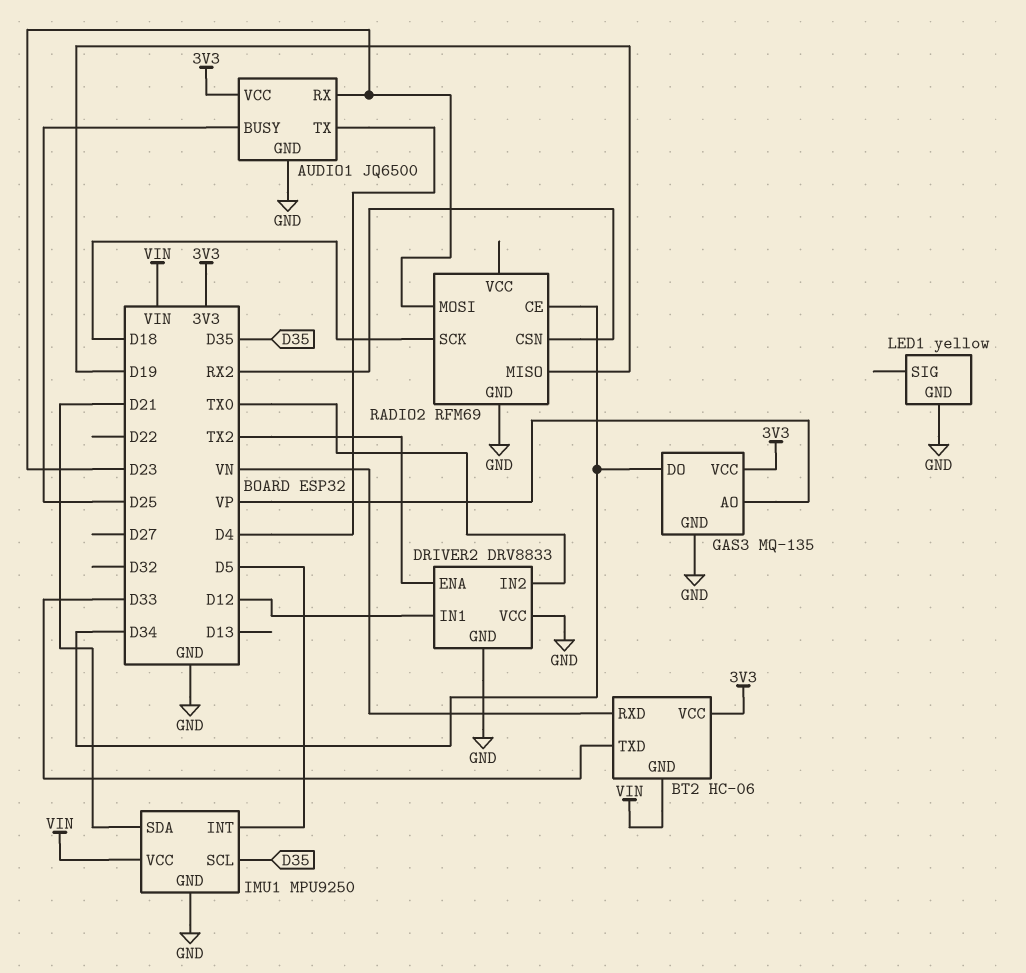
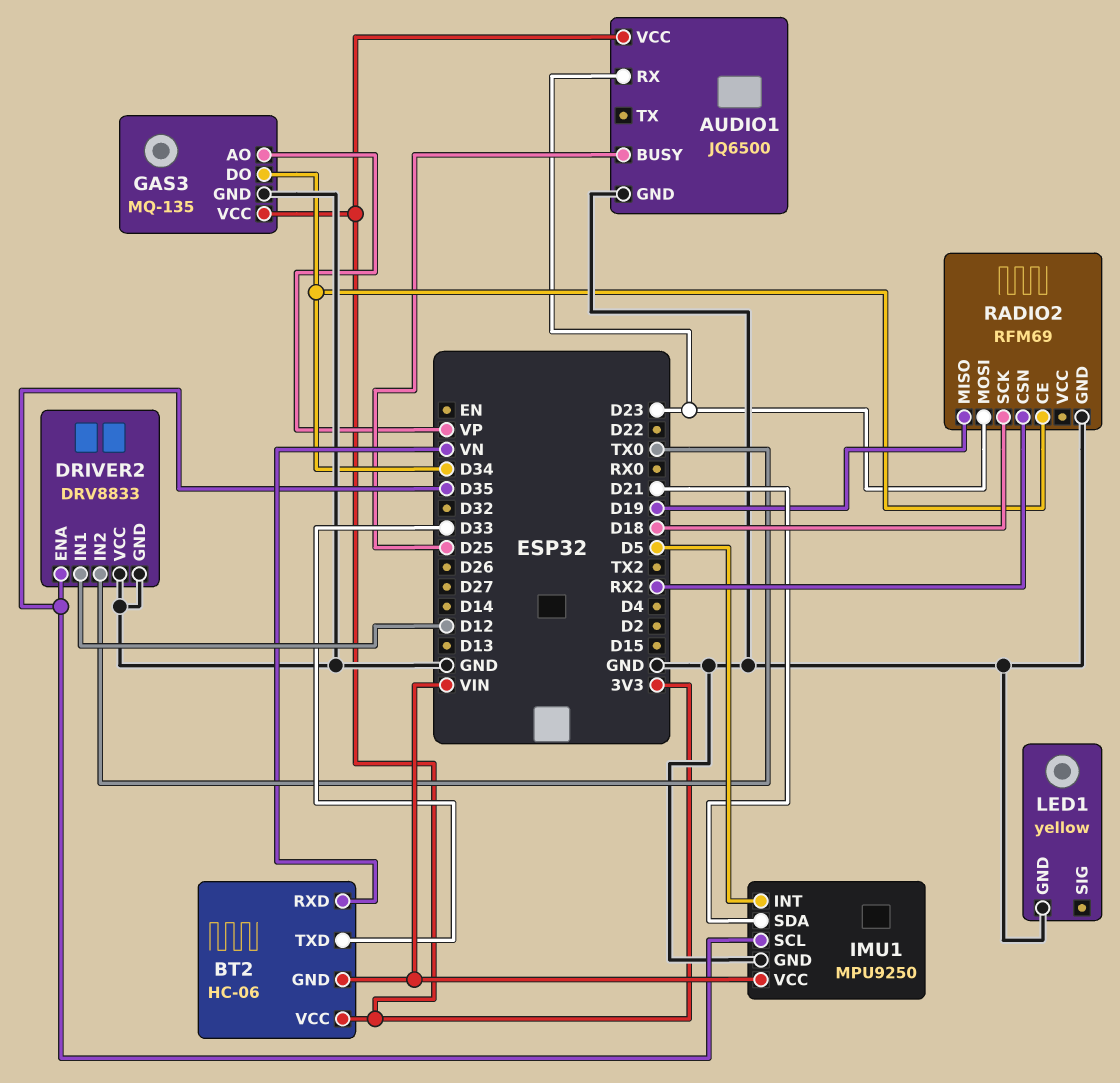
AUDIO1 pin TX: D4 -> none
DRIVER2 pin ENA: TX2 -> D35

